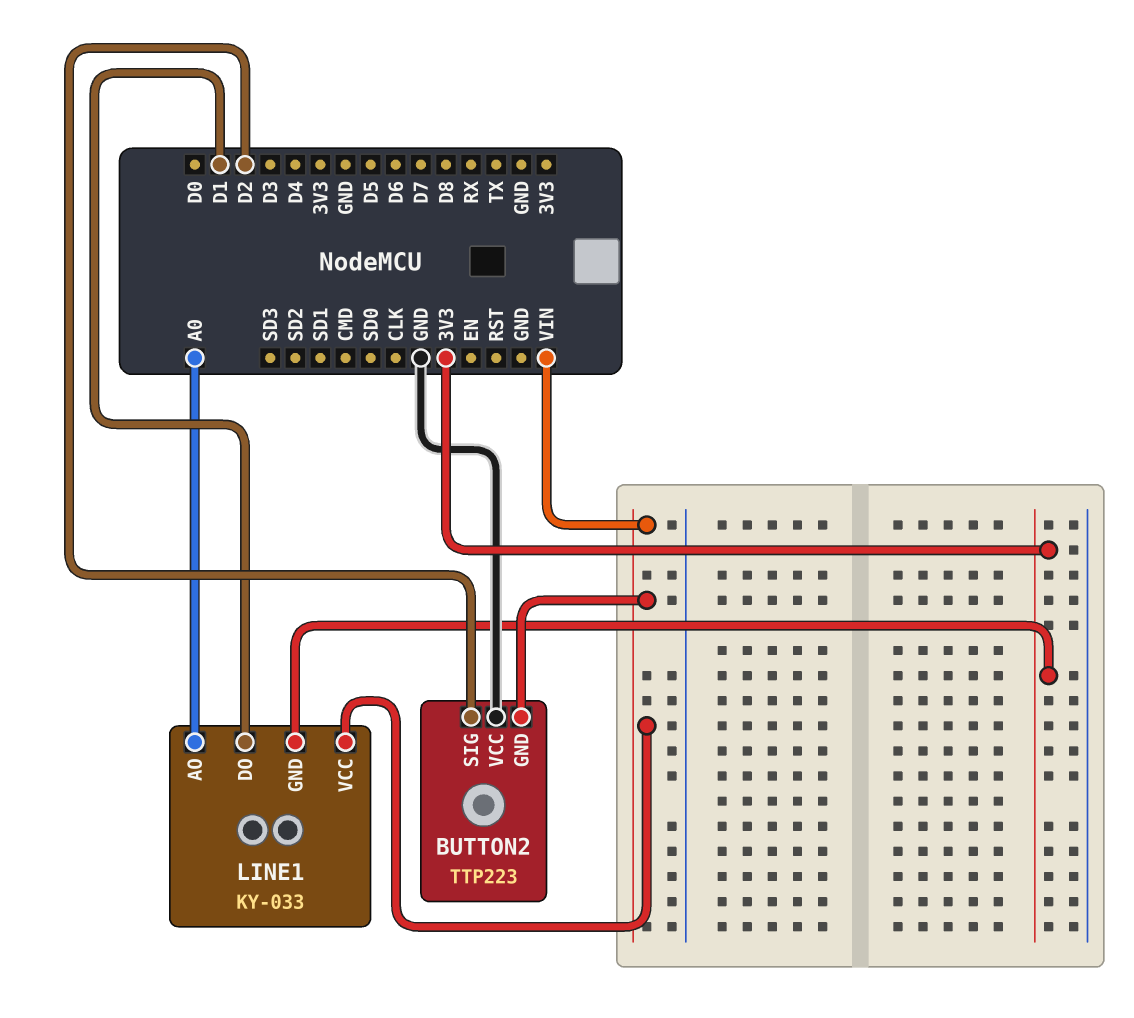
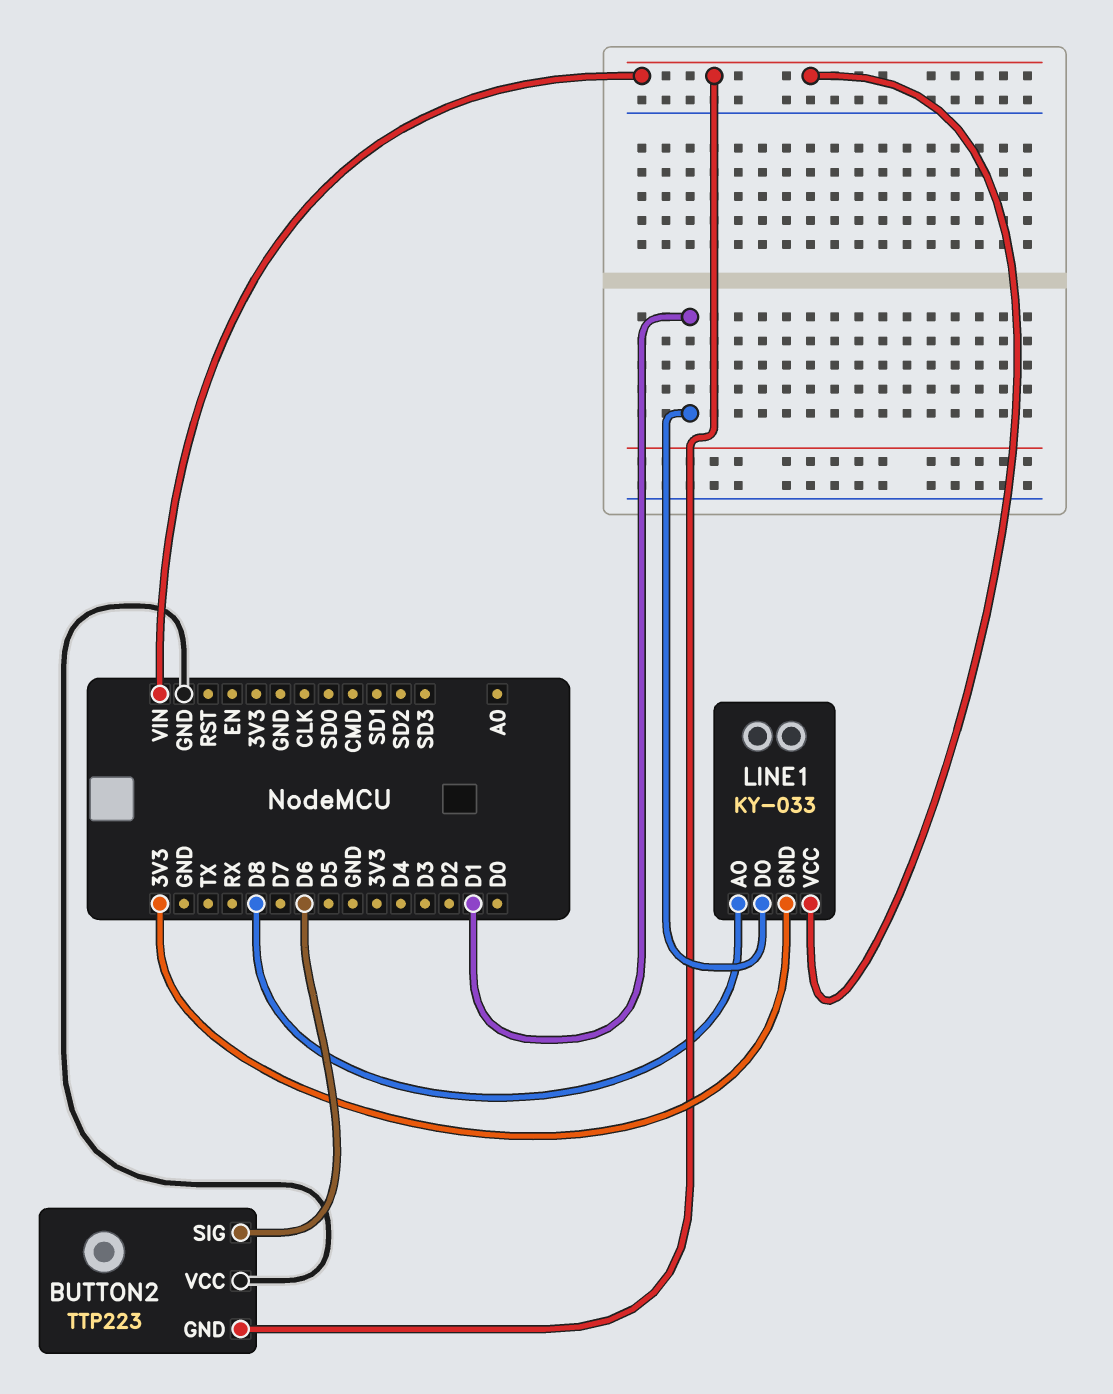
BUTTON2 pin SIG: D2 -> D6
LINE1 pin AO: A0 -> D8

